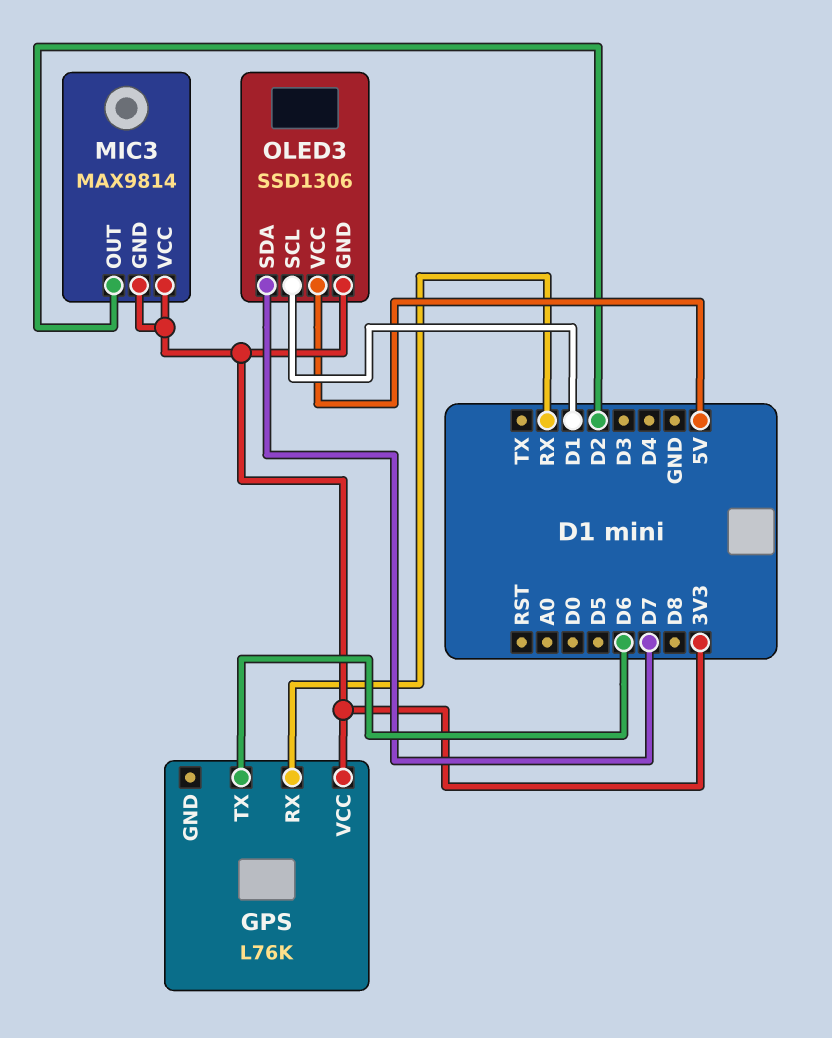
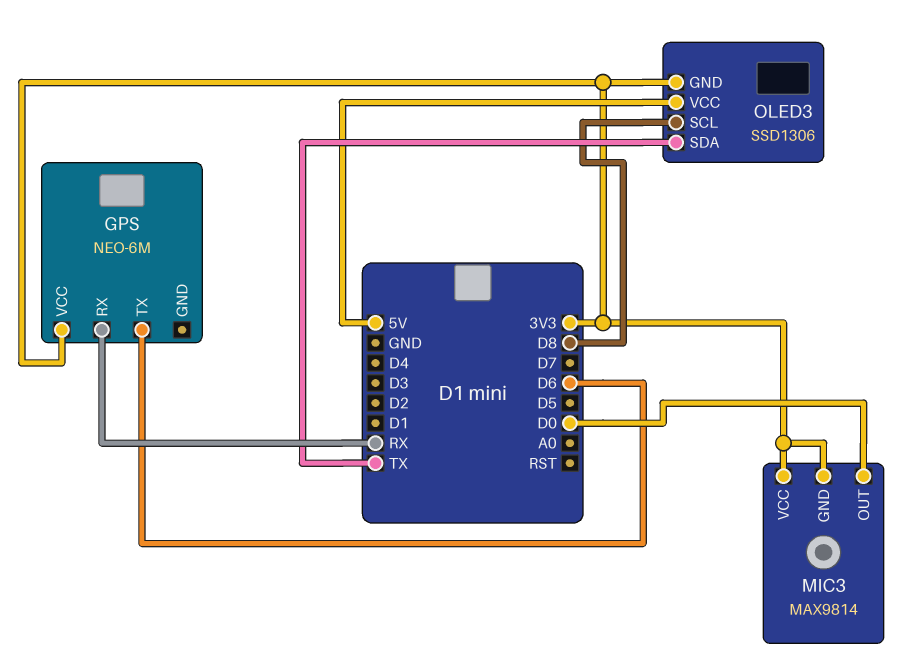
GPS: L76K -> NEO-6M
MIC3 pin OUT: D2 -> D0
OLED3 pin SCL: D1 -> D8
OLED3 pin SDA: D7 -> TX

